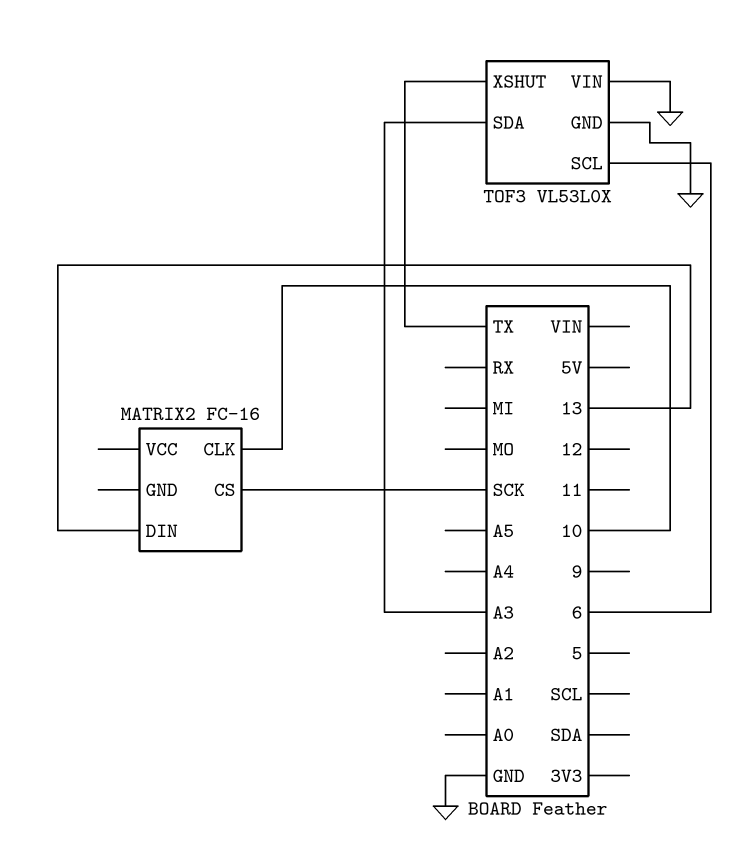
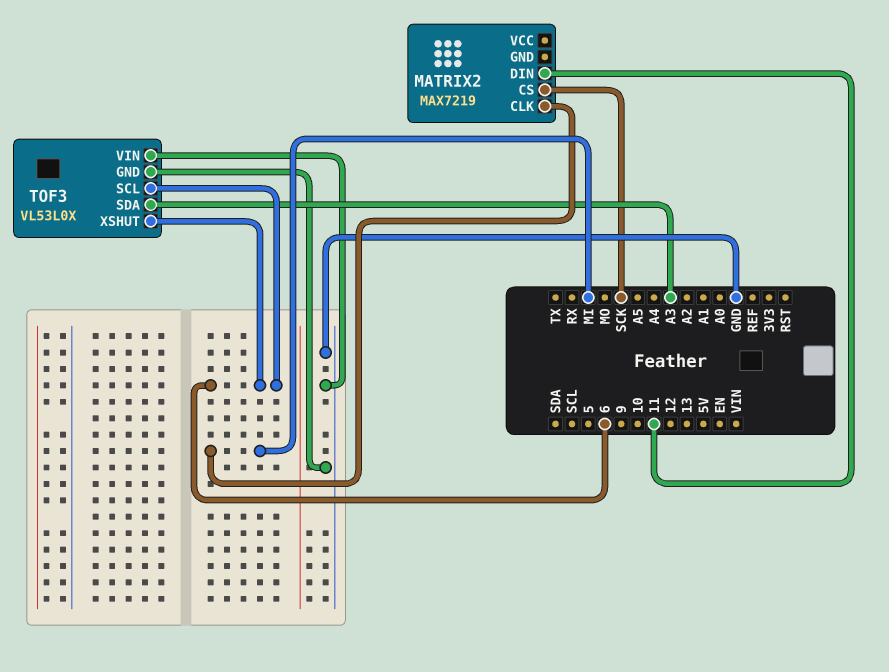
MATRIX2: FC-16 -> MAX7219
MATRIX2 pin CLK: 10 -> MI
MATRIX2 pin DIN: 13 -> 11
TOF3 pin XSHUT: TX -> 6

